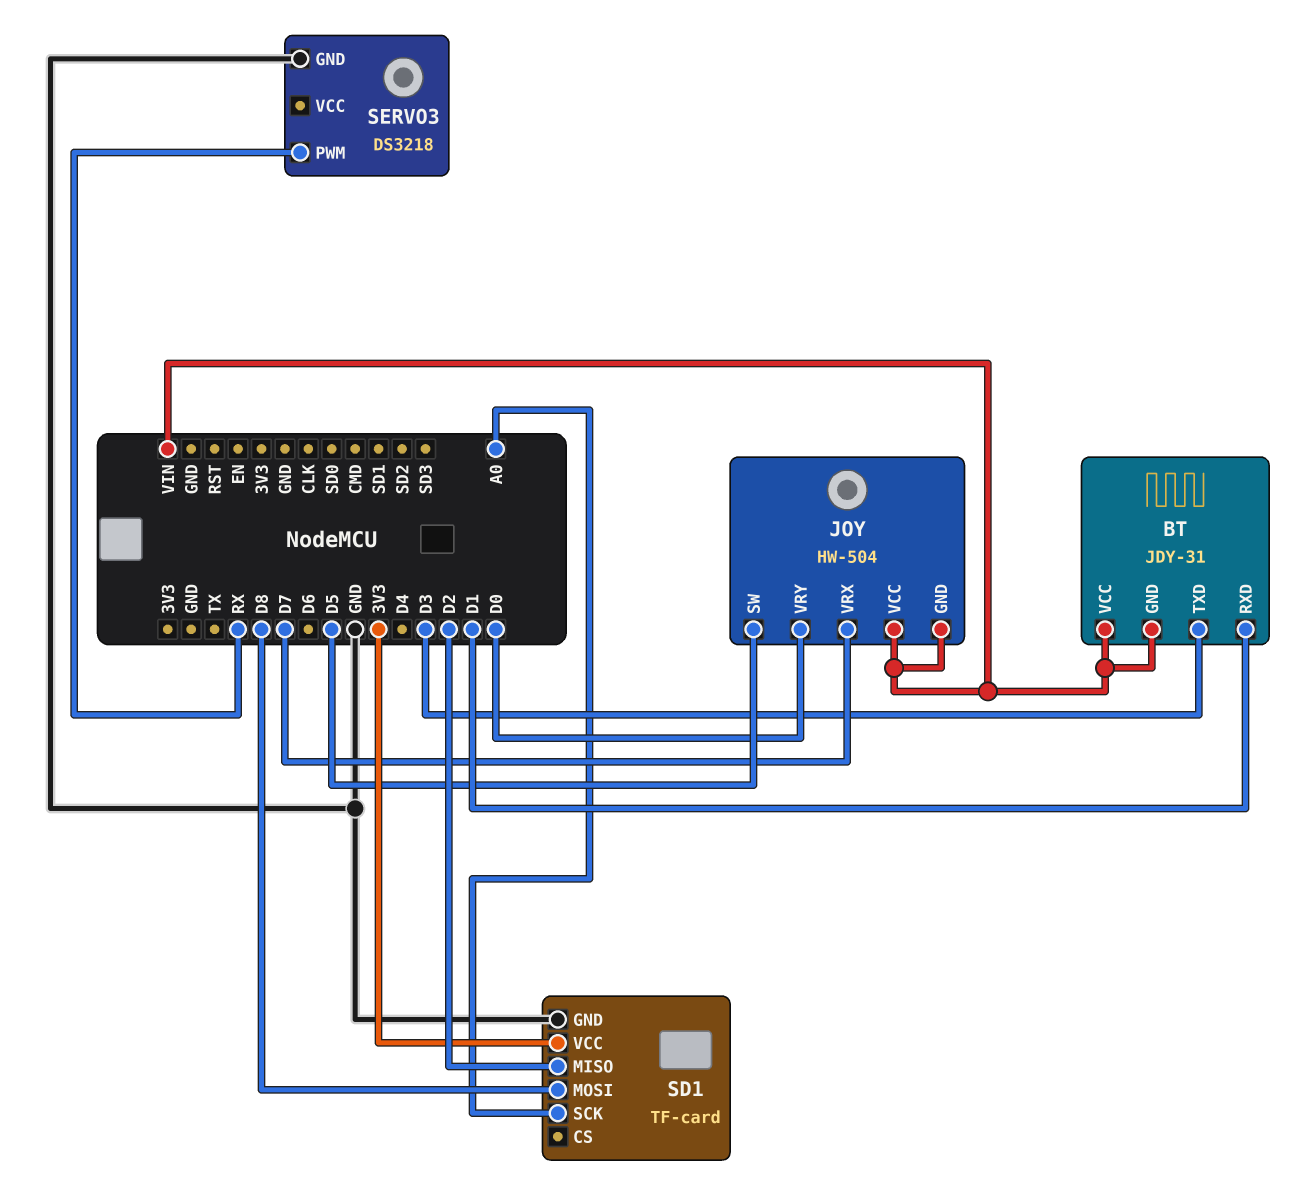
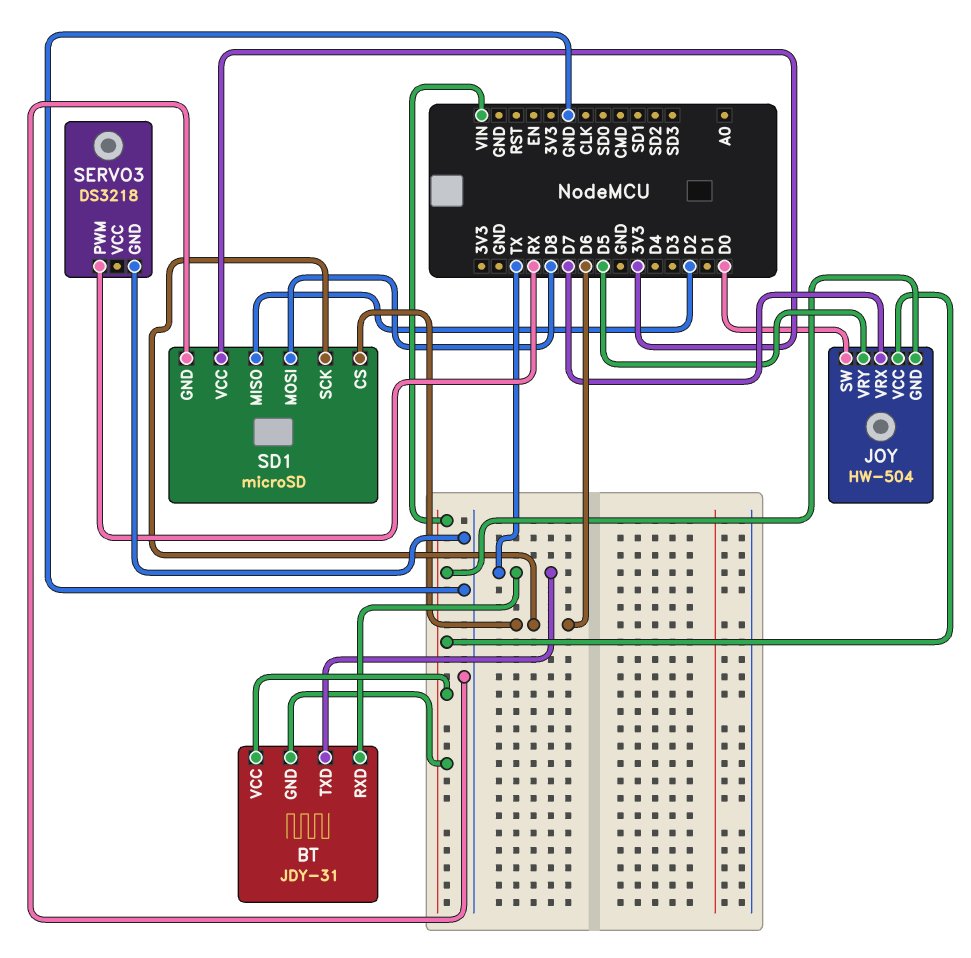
BT pin RXD: D1 -> TX
BT pin TXD: D3 -> TX
JOY pin SW: D5 -> D0
JOY pin VRY: D0 -> D5
SD1: TF-card -> microSD
SD1 pin CS: none -> D6
SD1 pin SCK: A0 -> D6

